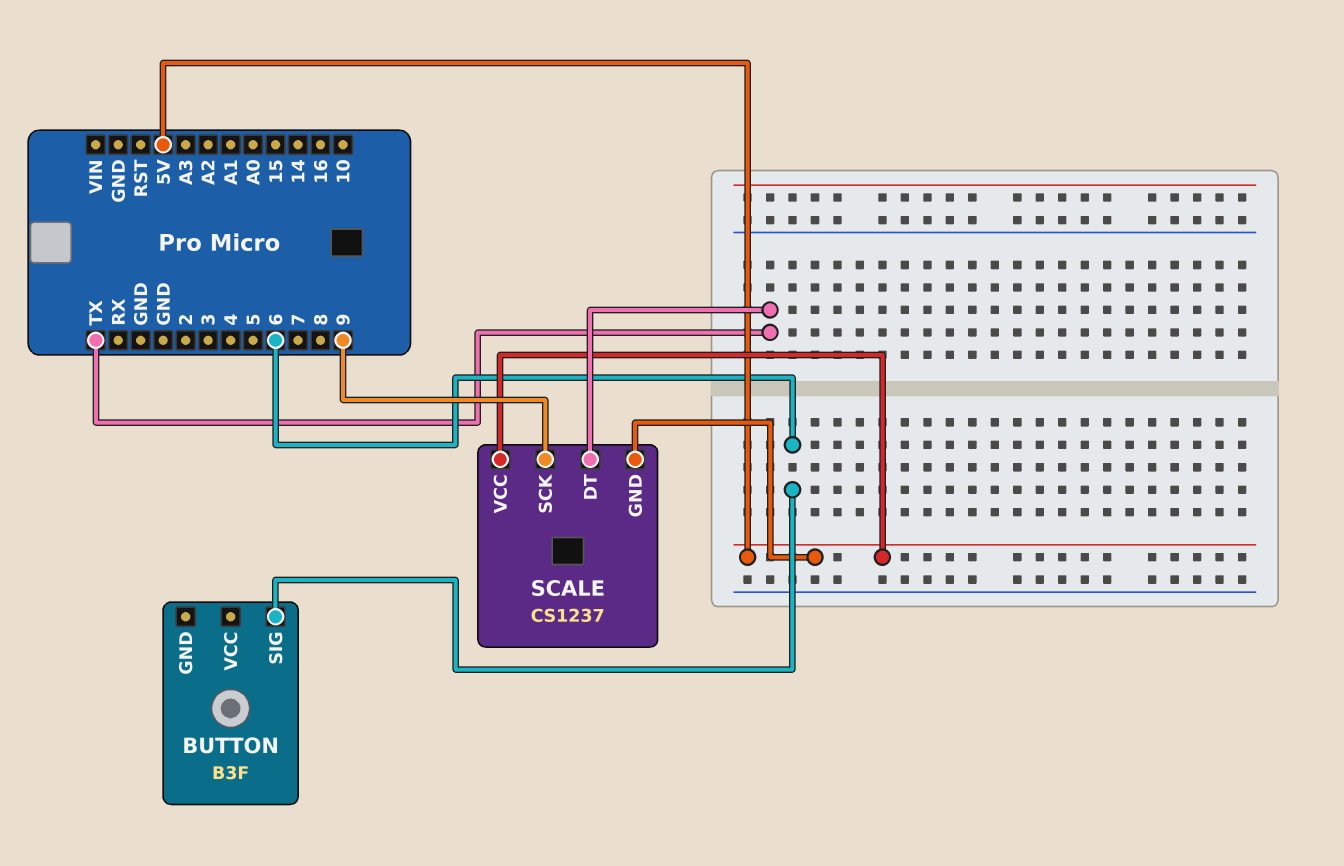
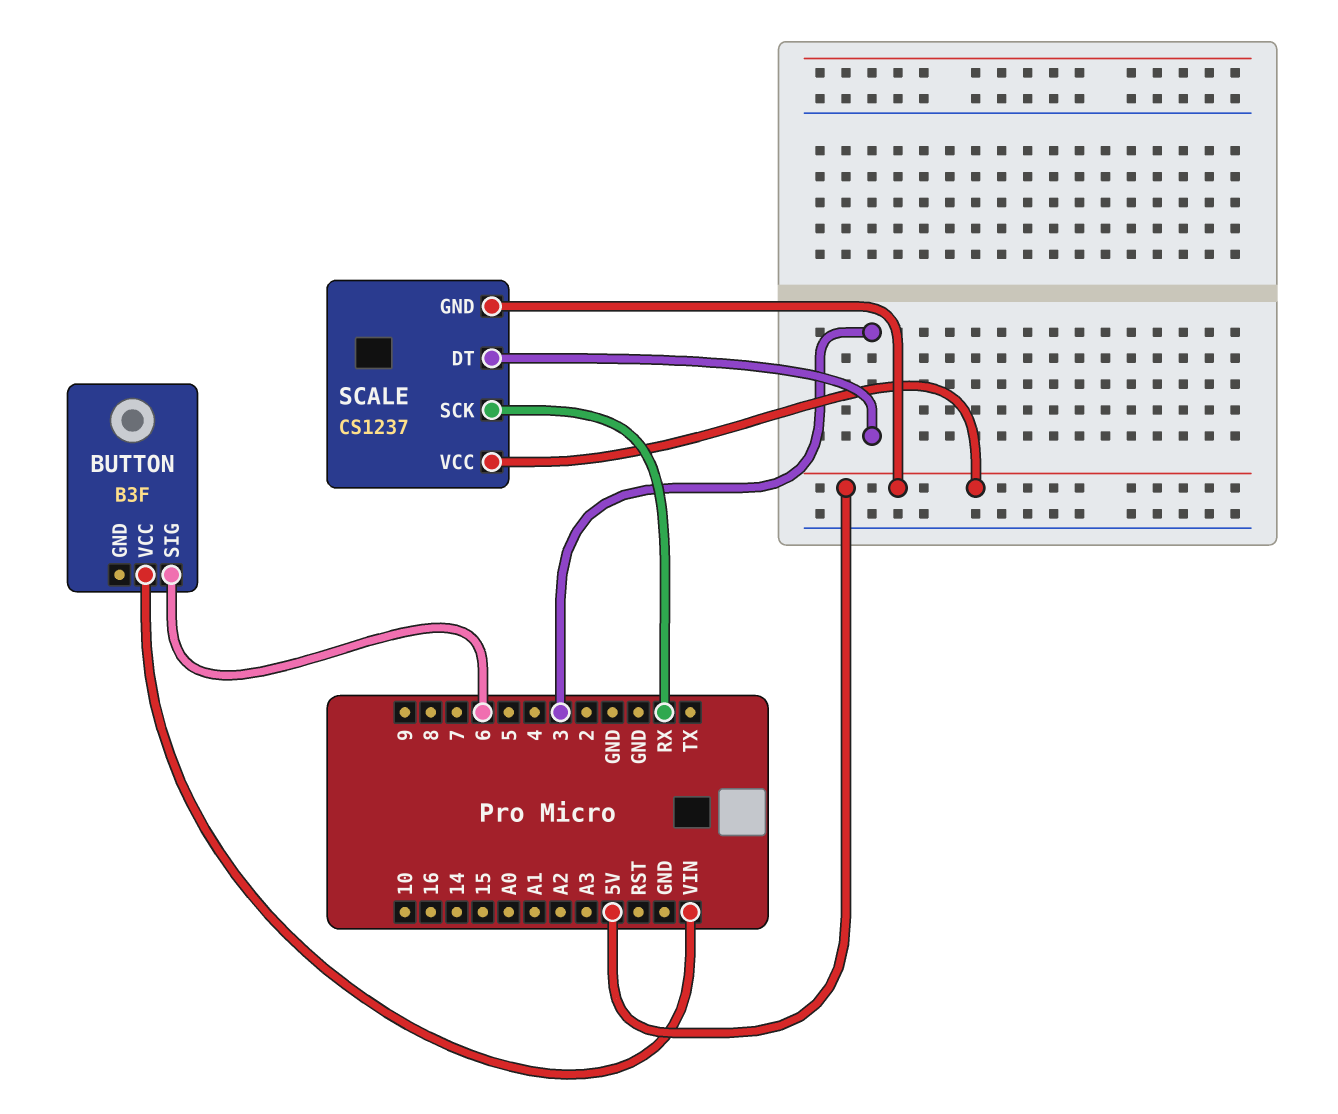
BUTTON pin VCC: none -> VIN
SCALE pin DT: TX -> 3
SCALE pin SCK: 9 -> RX

